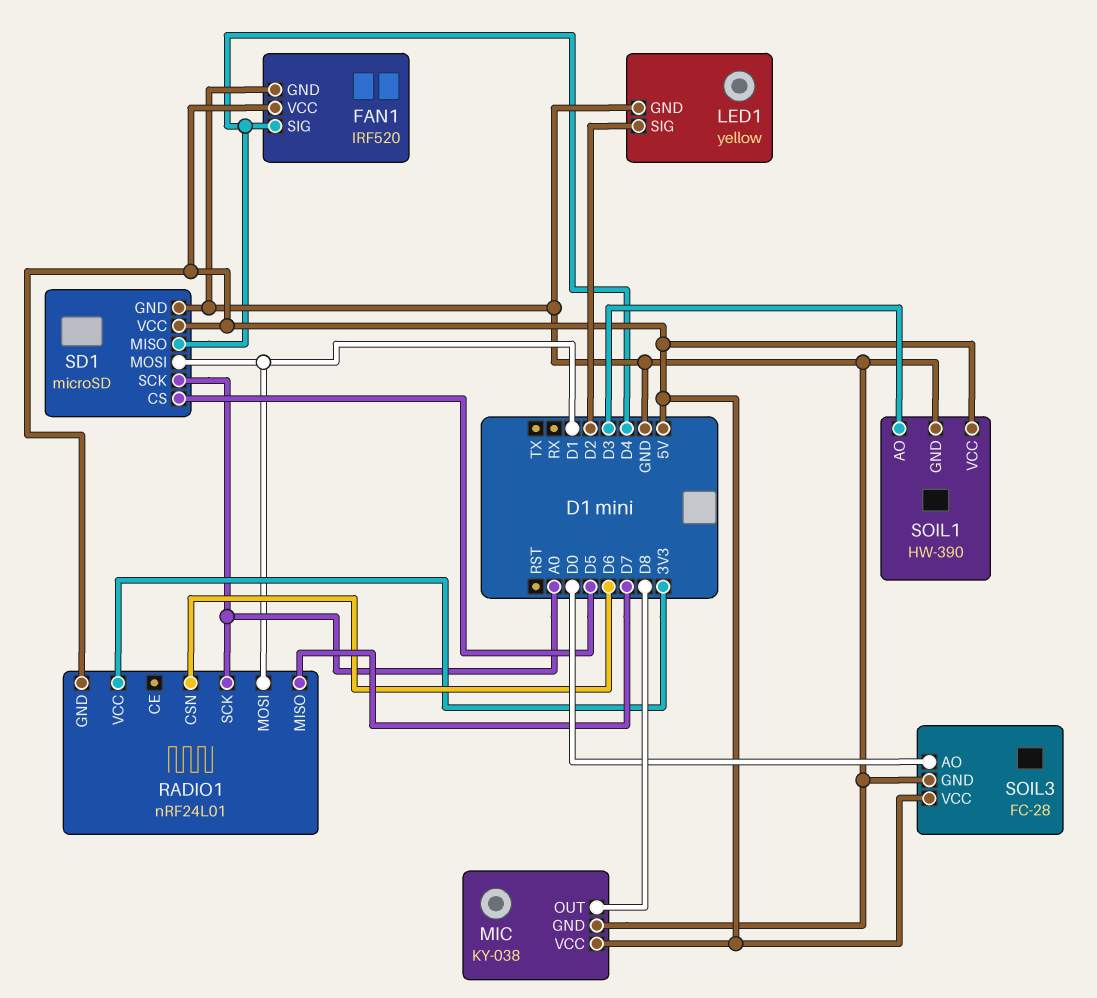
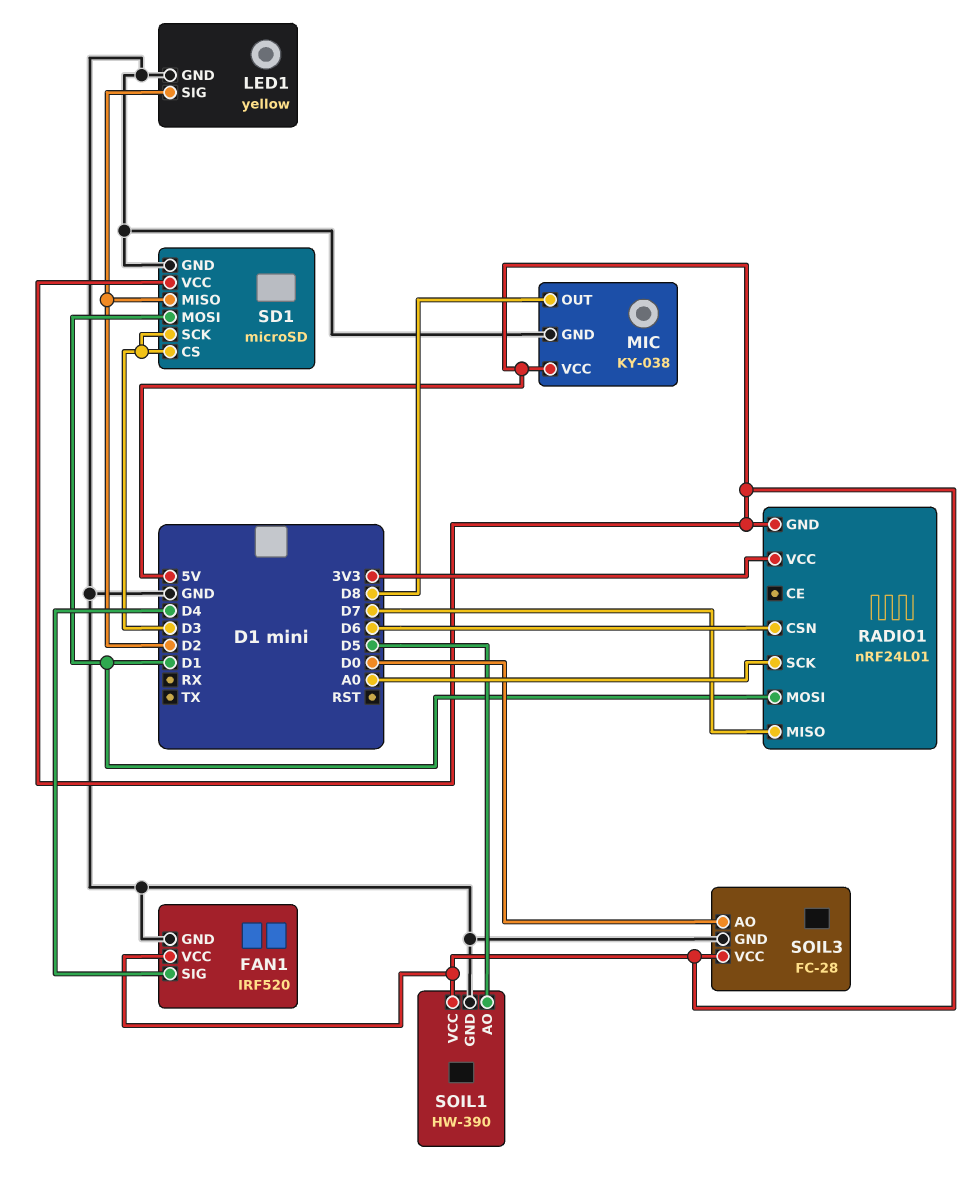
SD1 pin CS: D5 -> D3
SD1 pin MISO: D4 -> D2
SD1 pin SCK: A0 -> D3
SOIL1 pin AO: D3 -> D5

